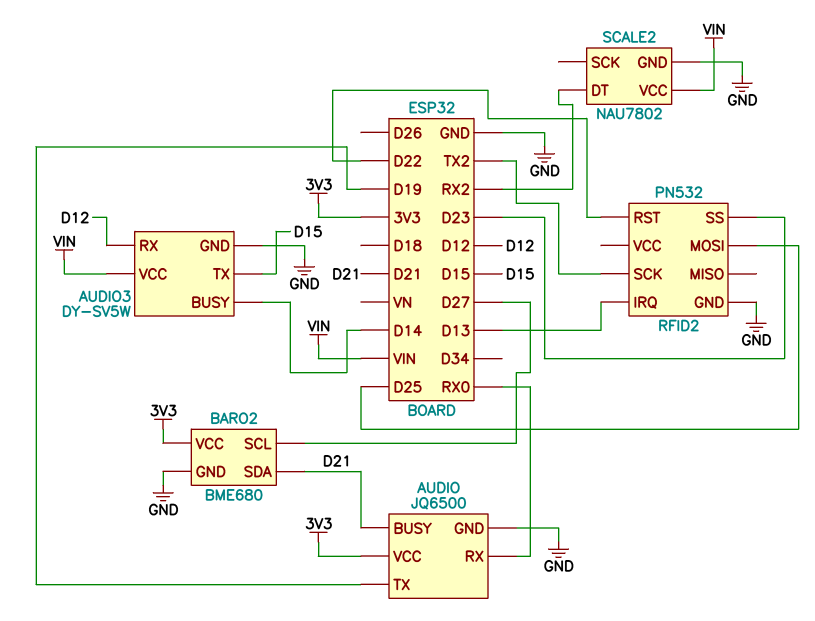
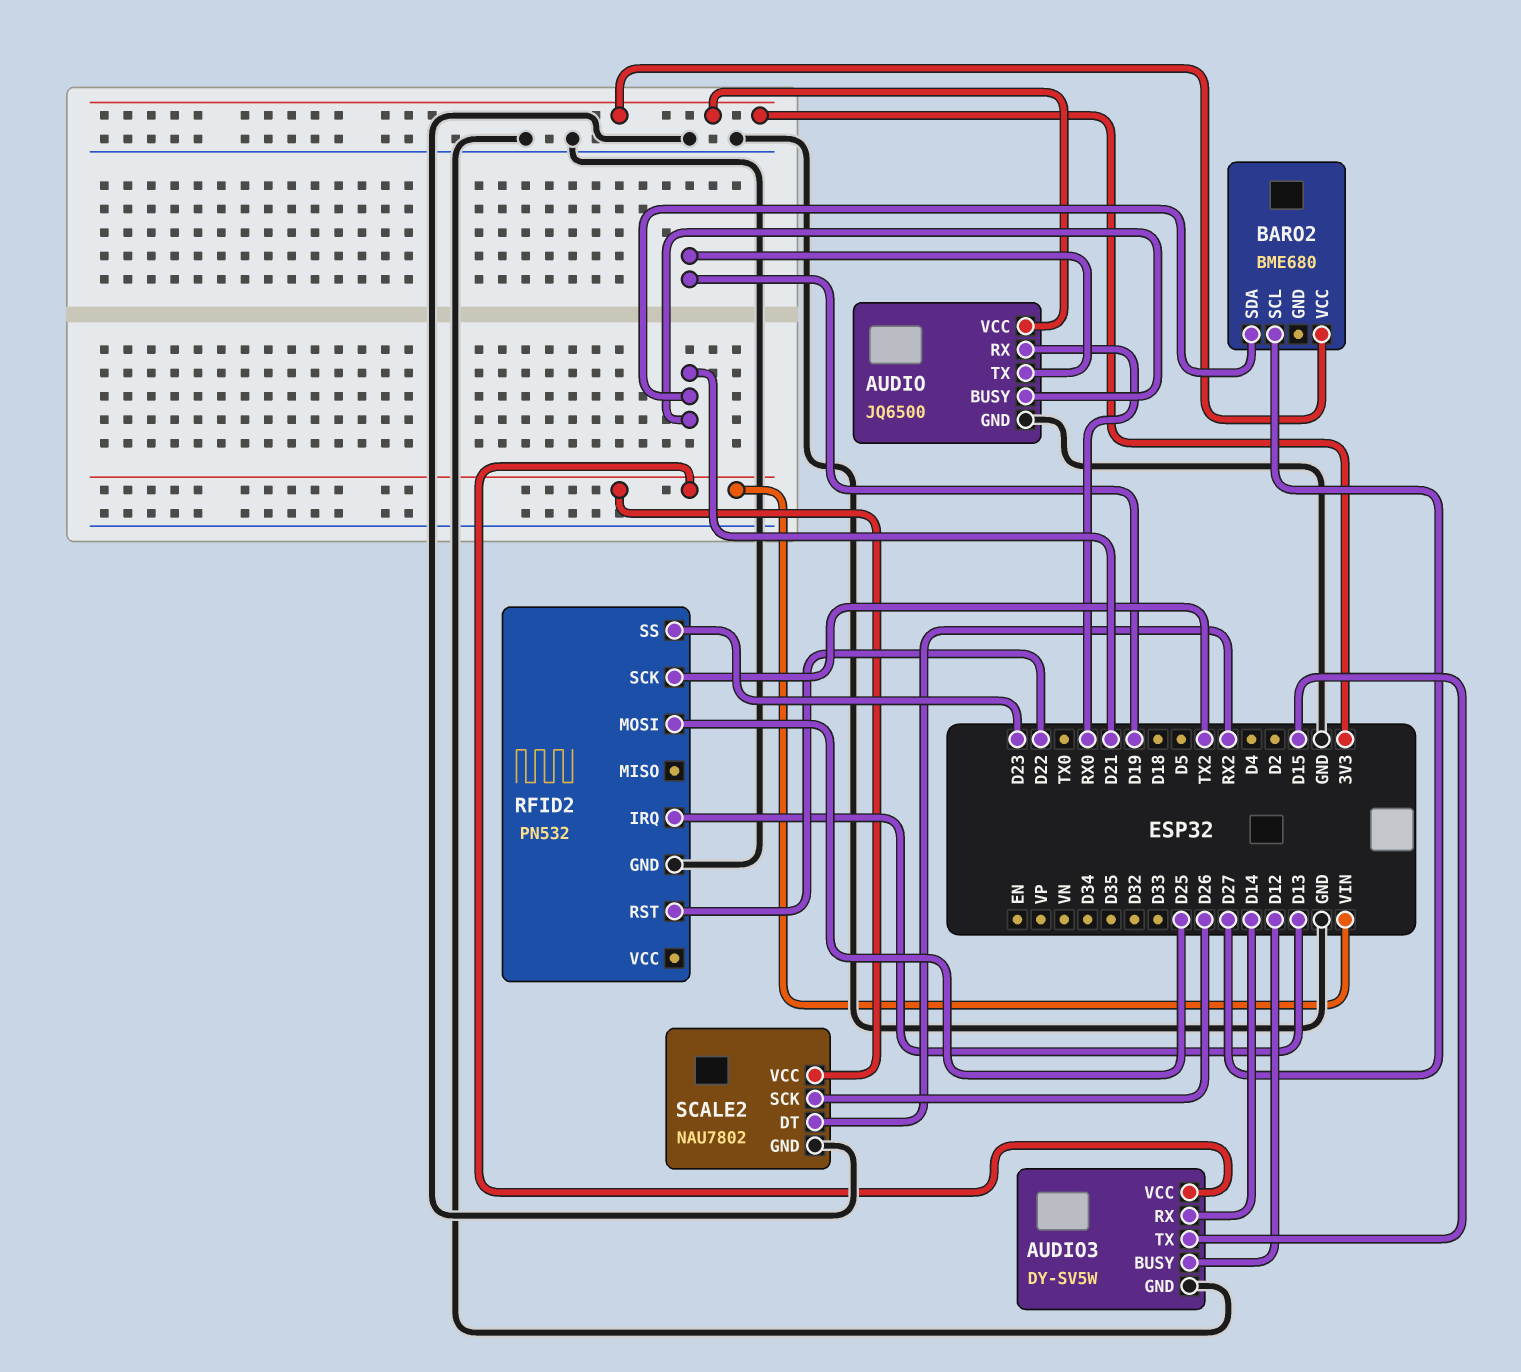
AUDIO3 pin BUSY: D14 -> D12
AUDIO3 pin RX: D12 -> D14
BARO2 pin GND: GND -> none
SCALE2 pin SCK: none -> D26

